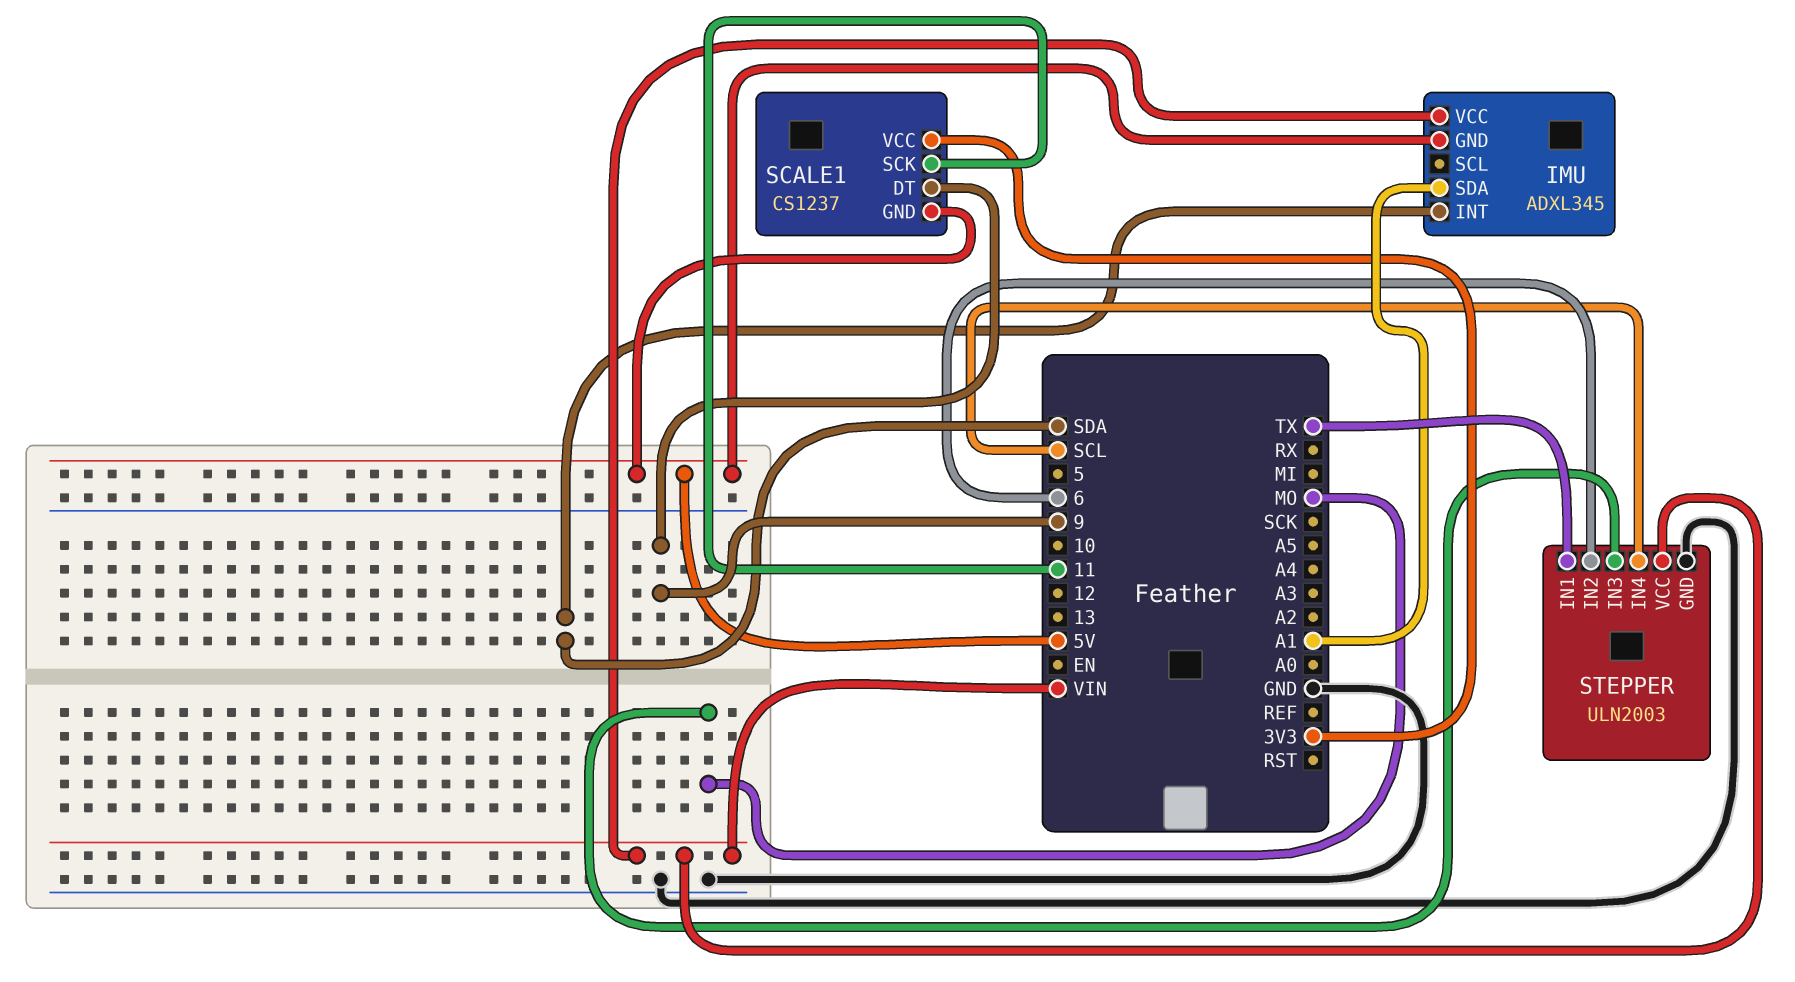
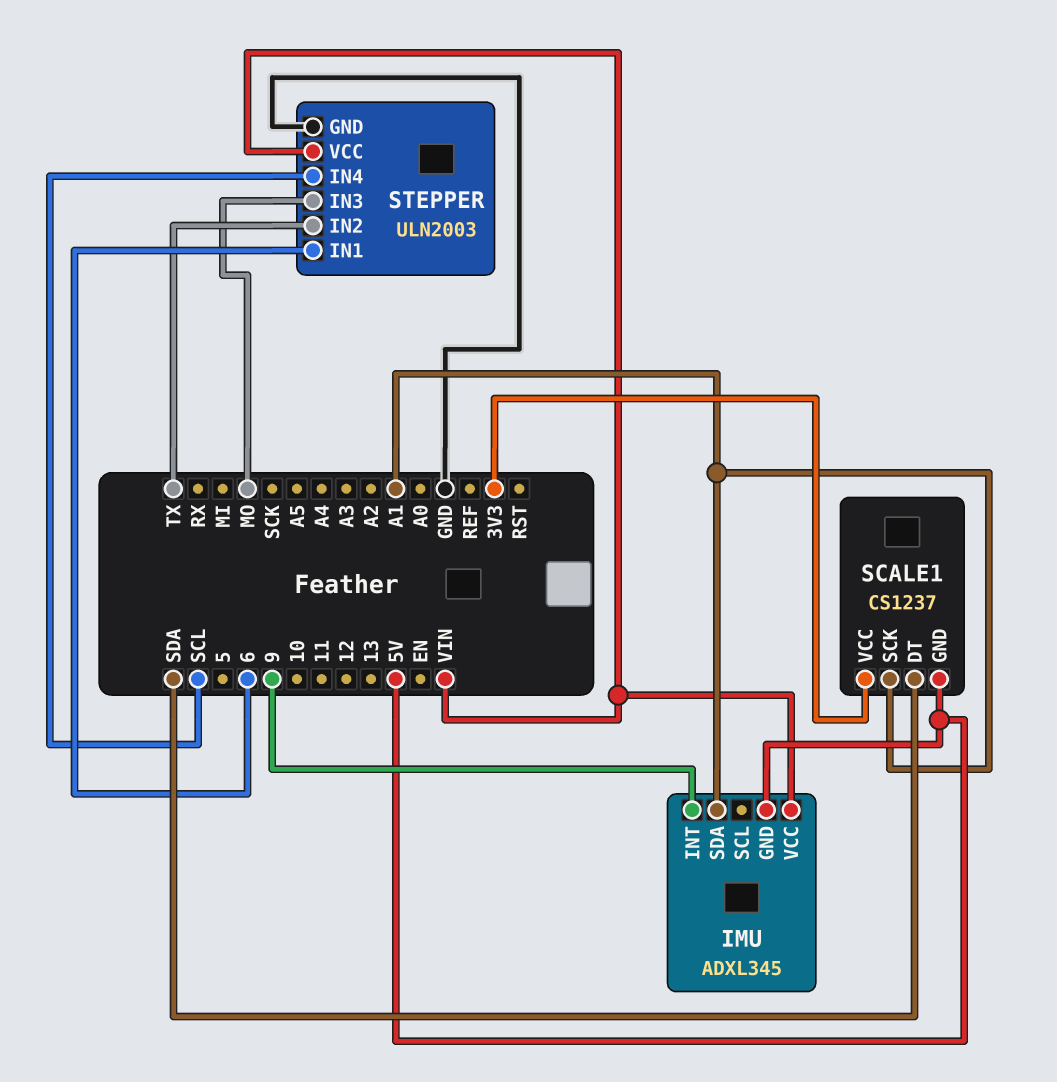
IMU pin INT: SDA -> 9
SCALE1 pin DT: 9 -> SDA
SCALE1 pin SCK: 11 -> A1
STEPPER pin IN1: TX -> 6
STEPPER pin IN2: 6 -> TX

